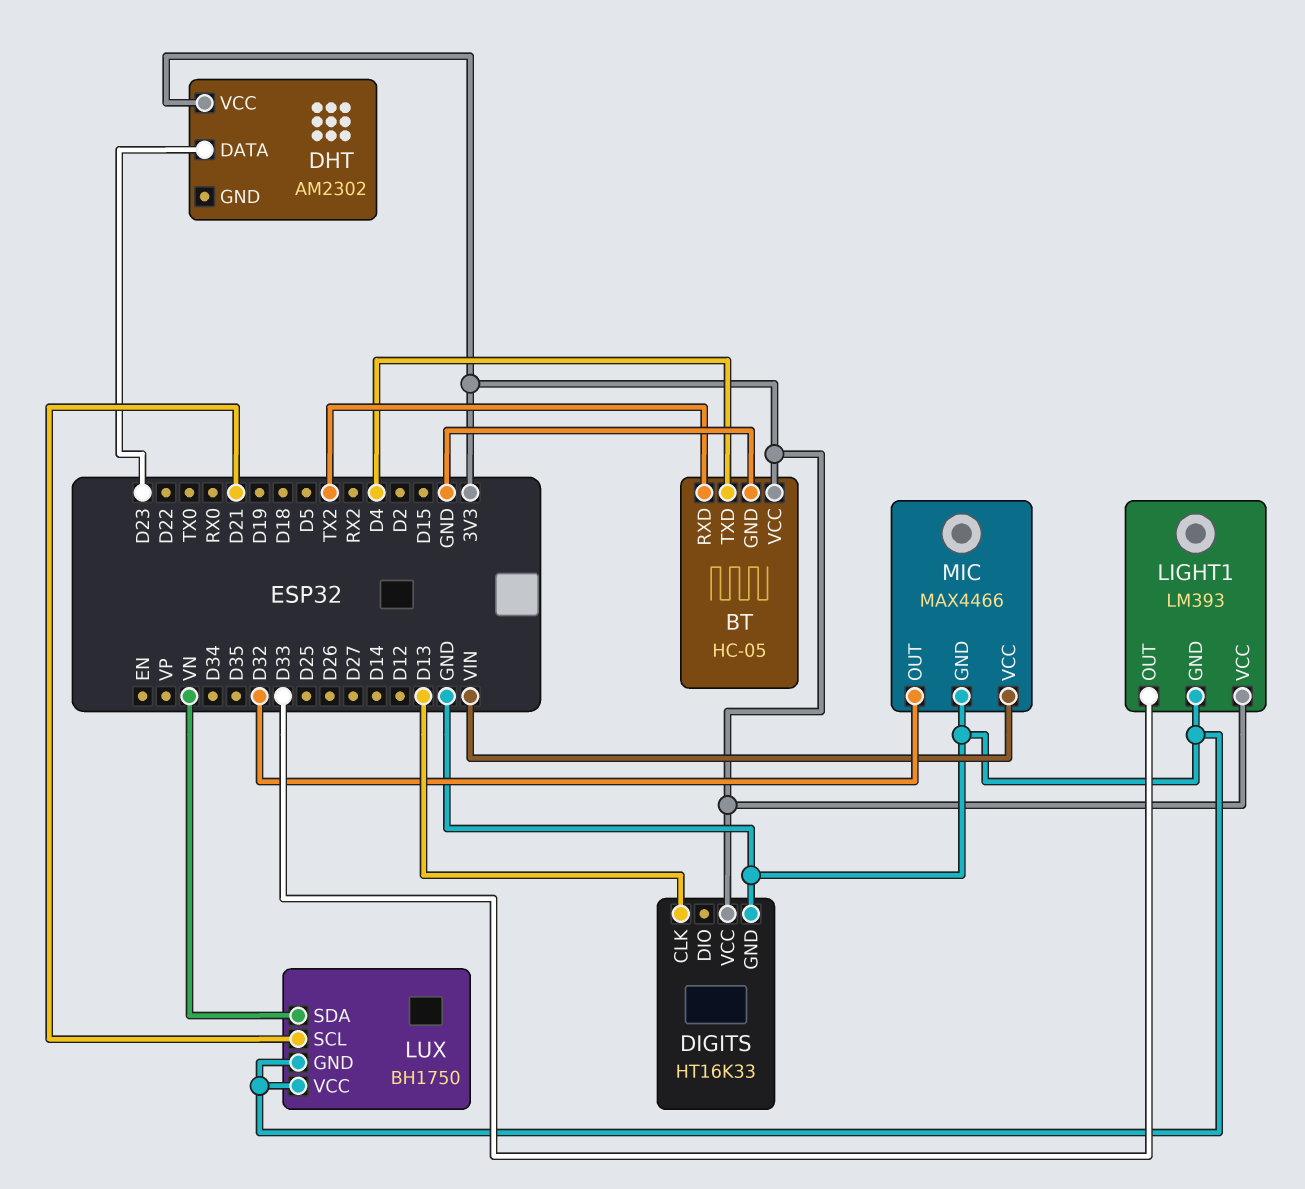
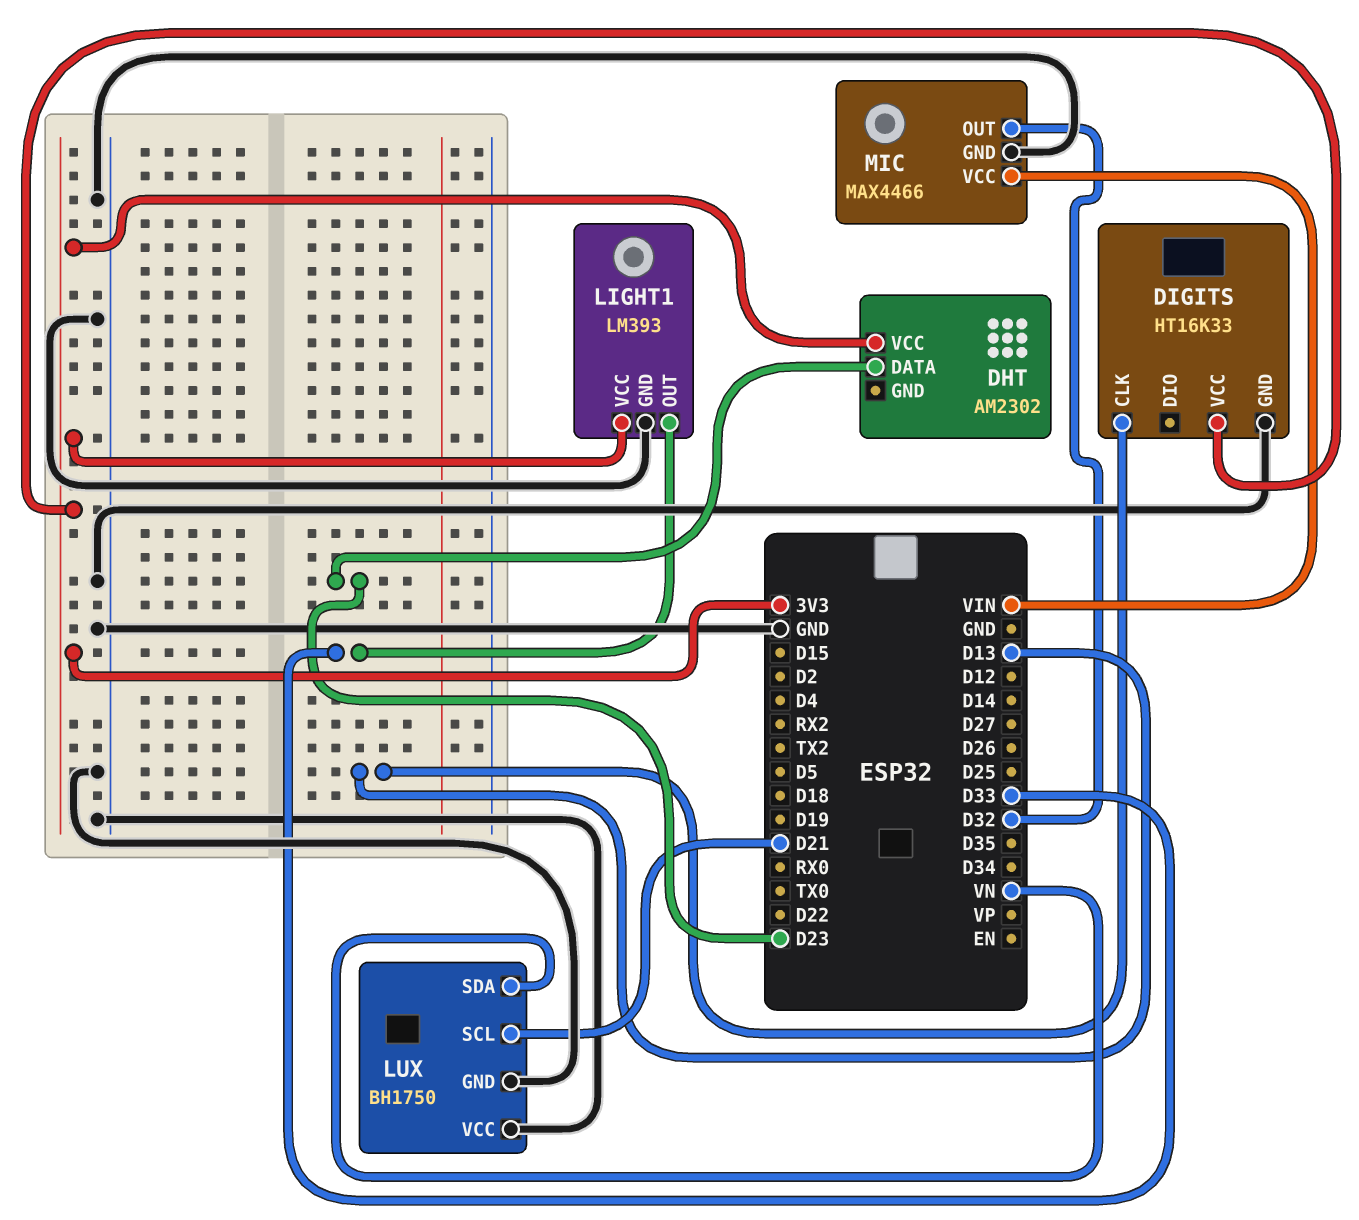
BT: HC-05 -> none
BT pin GND: GND -> none
BT pin RXD: TX2 -> none
BT pin TXD: D4 -> none
BT pin VCC: 3V3 -> none

